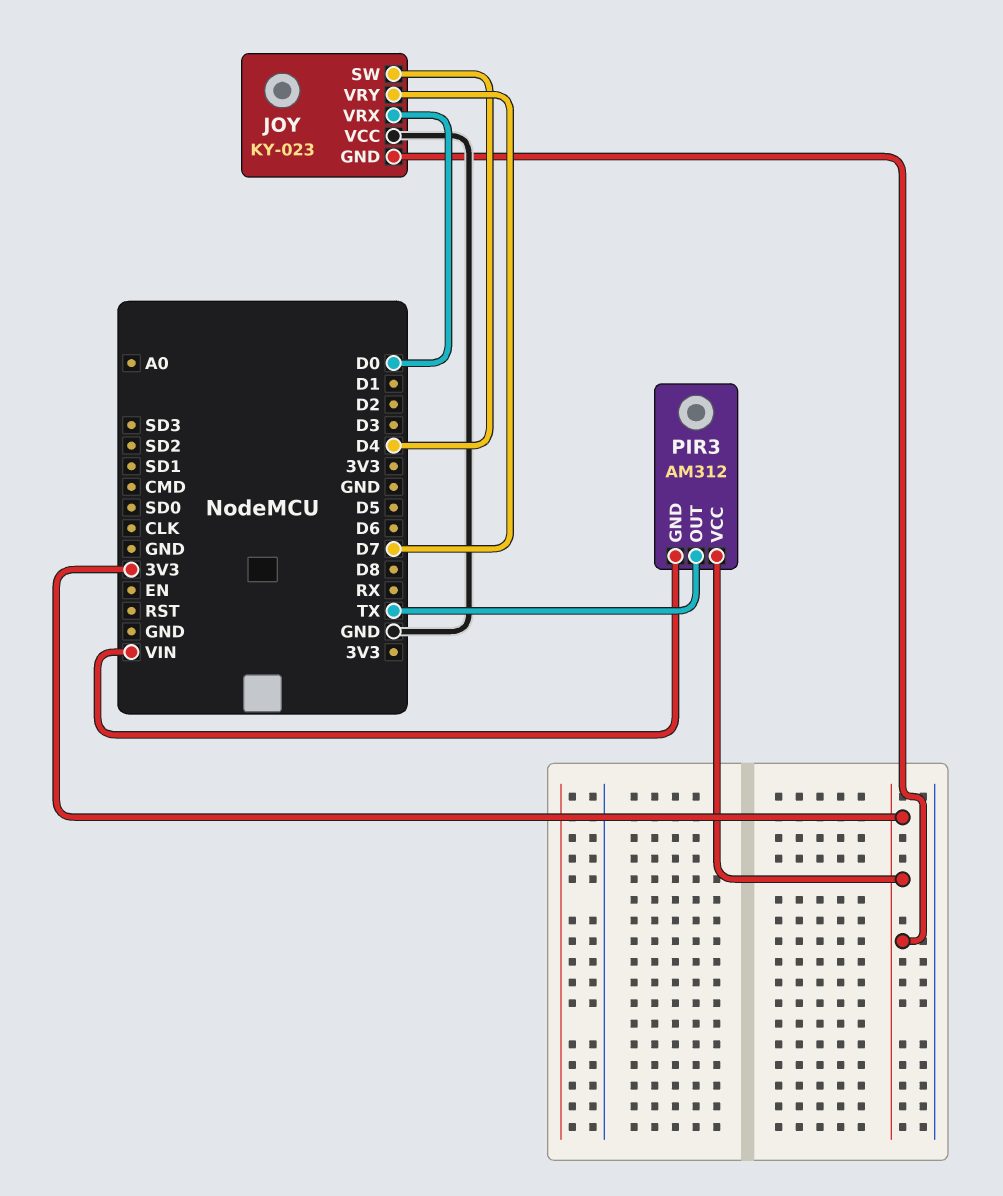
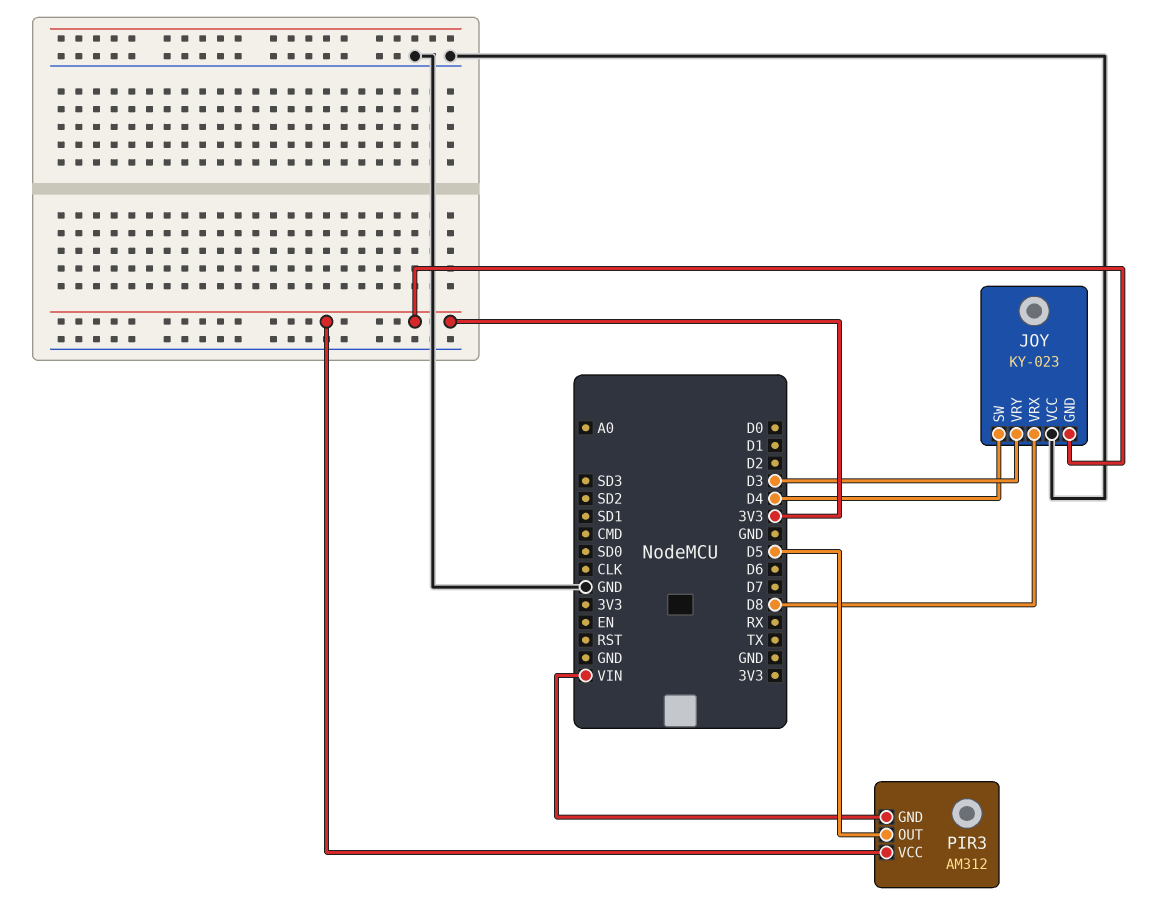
JOY pin VRX: D0 -> D8
JOY pin VRY: D7 -> D3
PIR3 pin OUT: TX -> D5

